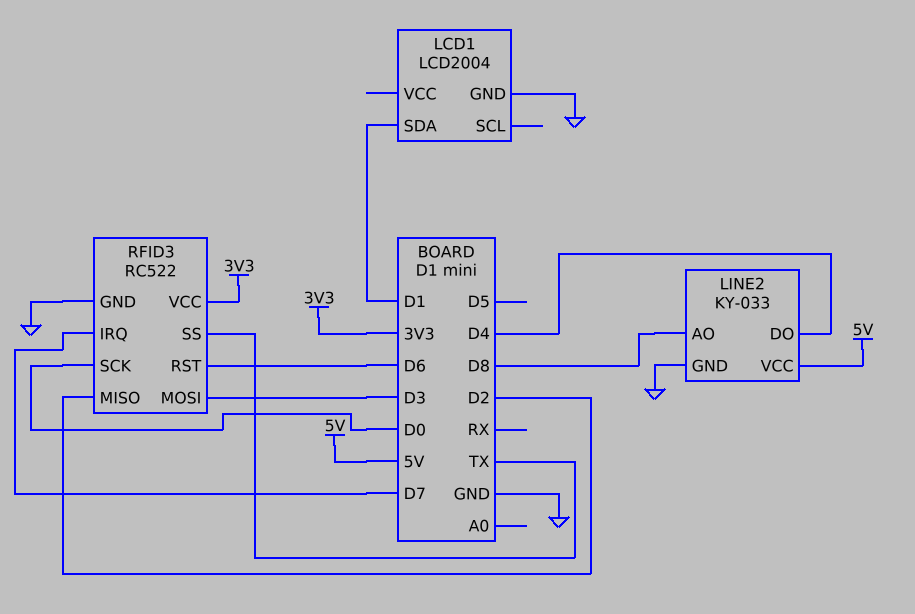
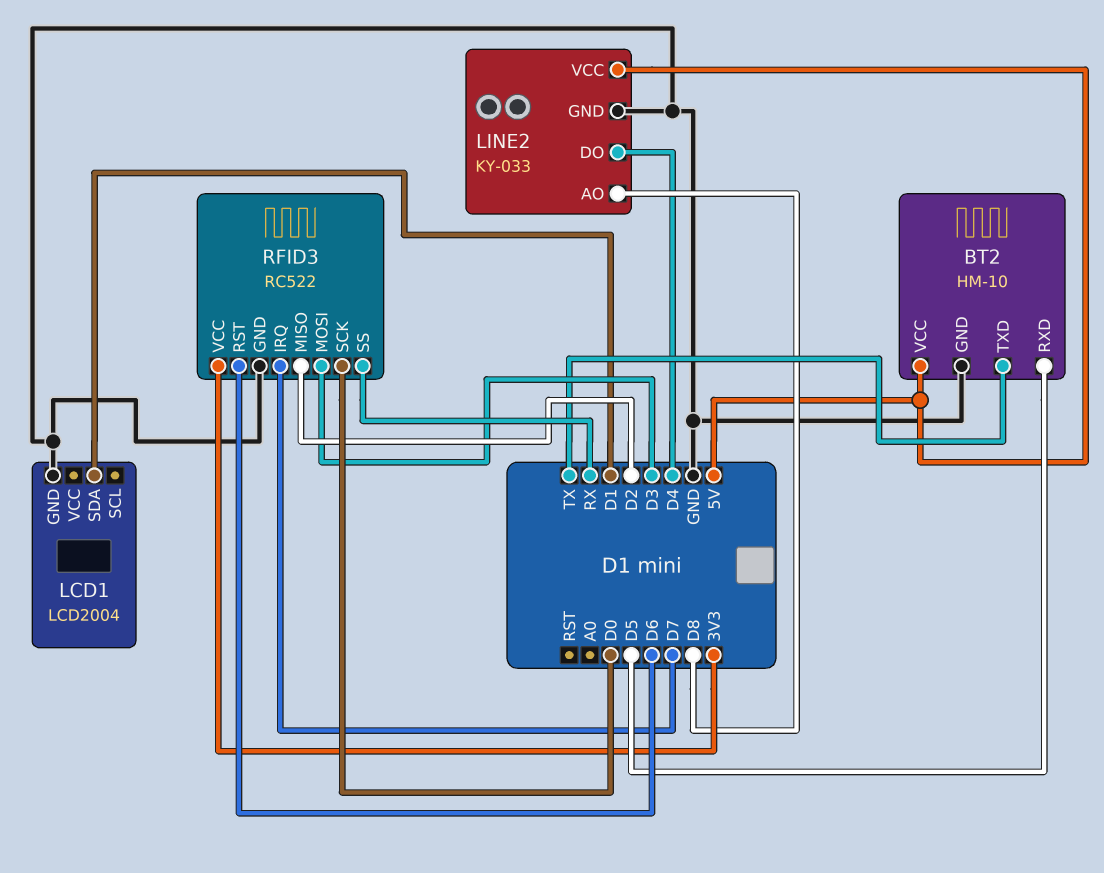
BT2: none -> HM-10
BT2 pin GND: none -> GND
BT2 pin RXD: none -> D5
BT2 pin TXD: none -> TX
BT2 pin VCC: none -> 5V
RFID3 pin SS: TX -> RX

